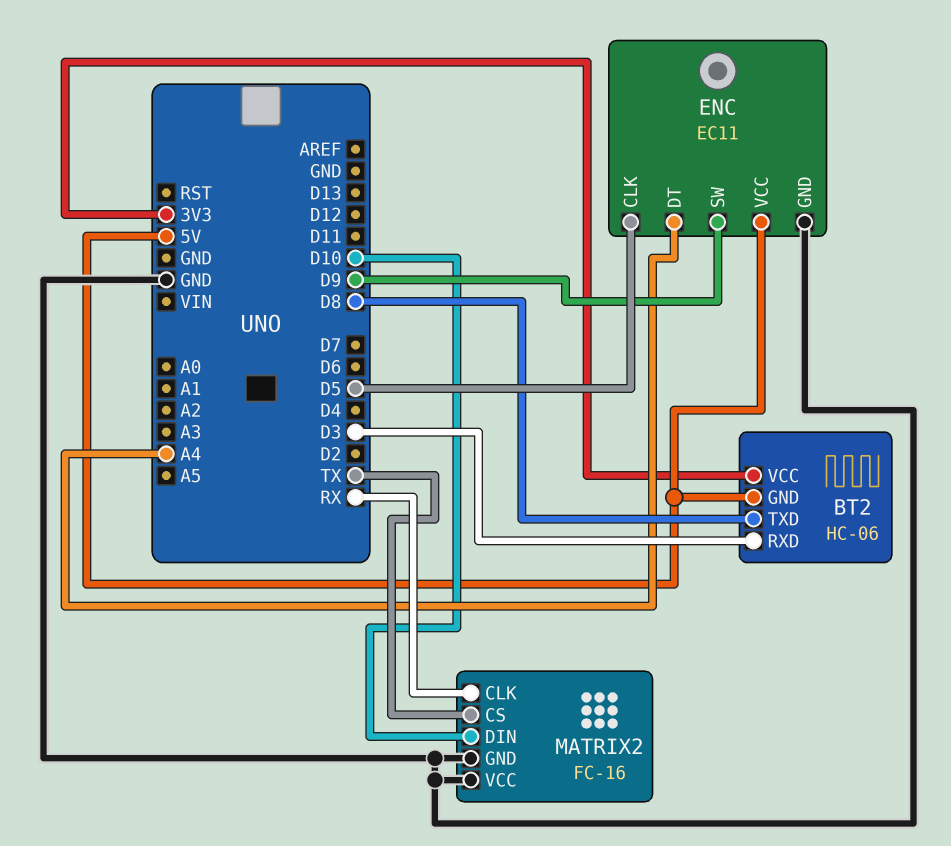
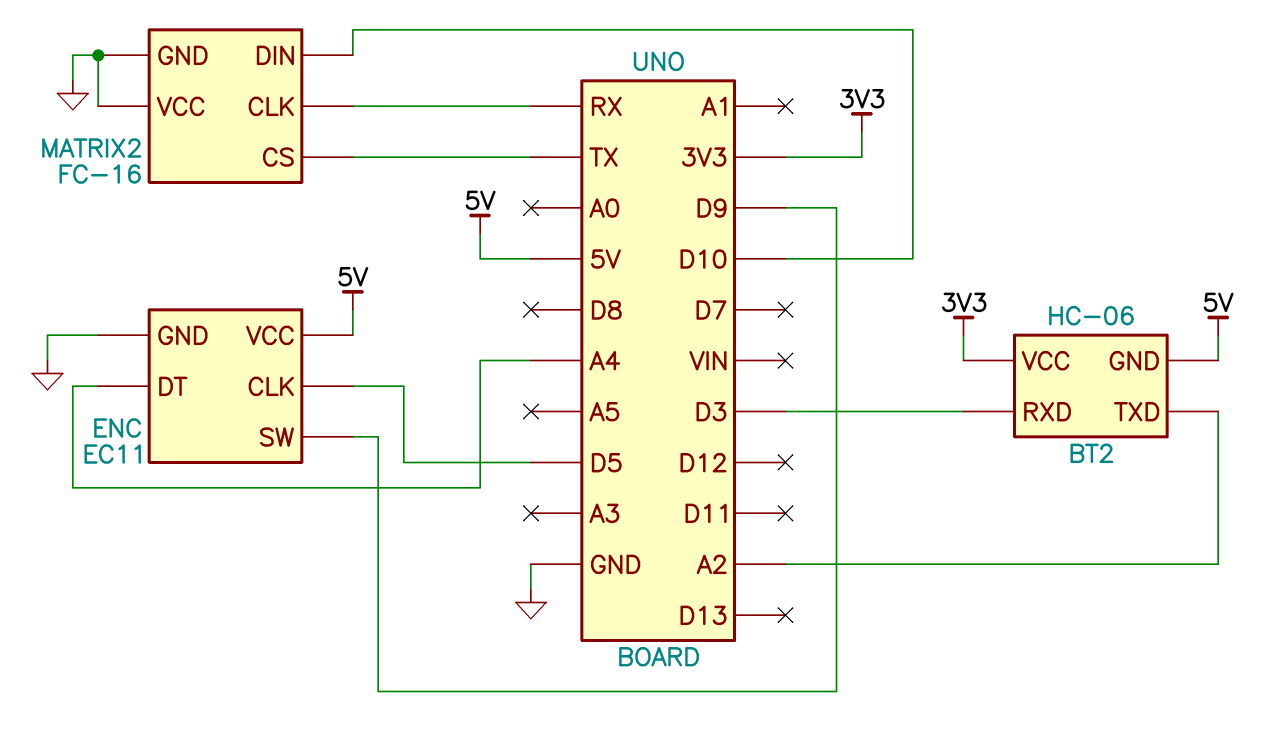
BT2 pin TXD: D8 -> A2

